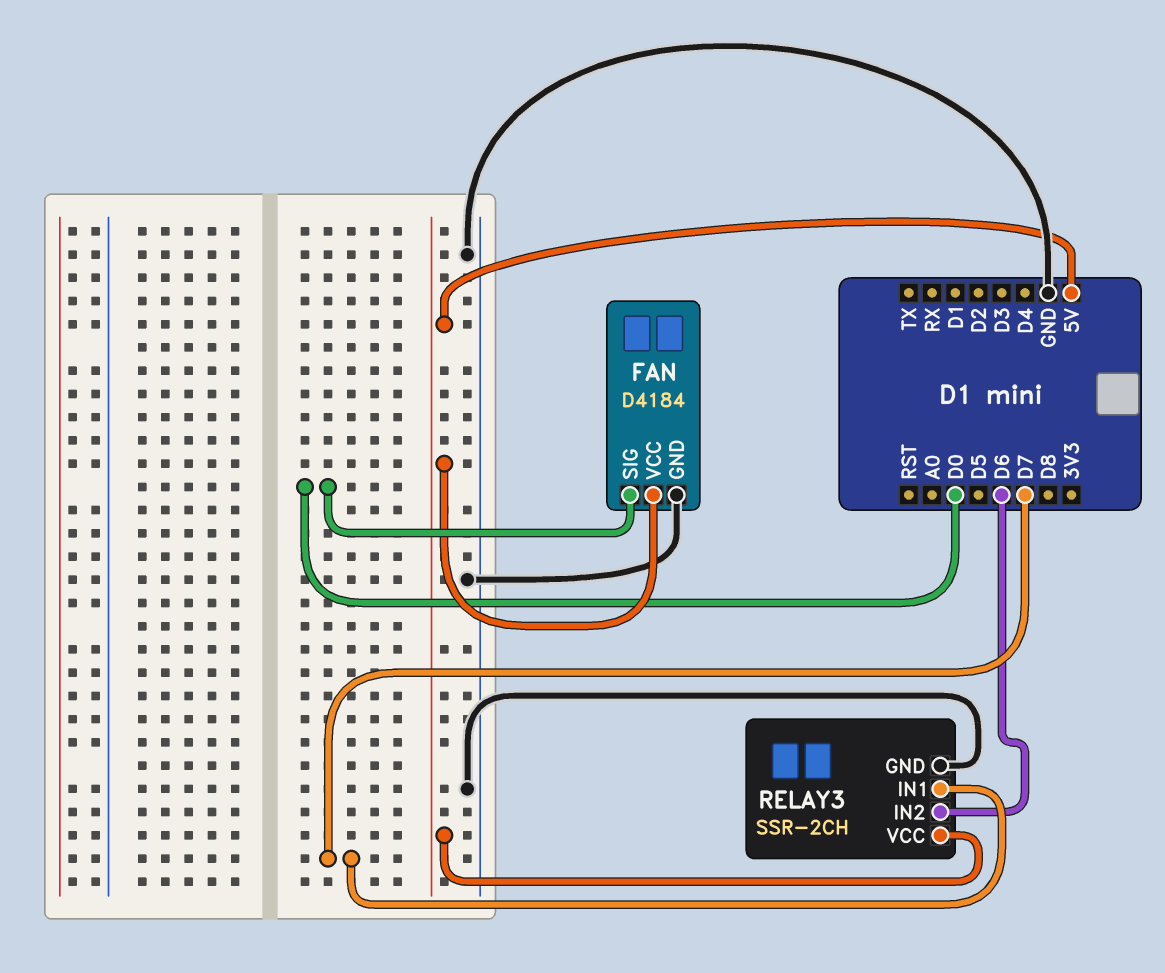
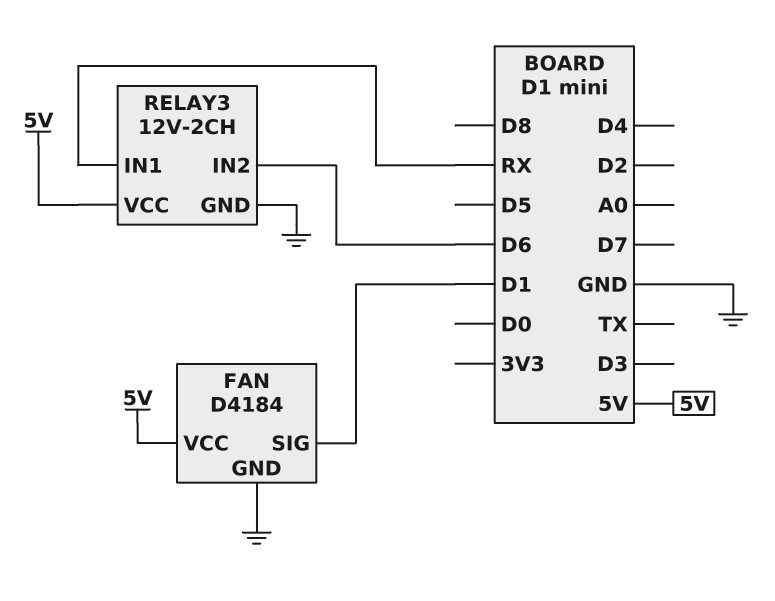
FAN pin SIG: D0 -> D1
RELAY3: SSR-2CH -> 12V-2CH
RELAY3 pin IN1: D7 -> RX

